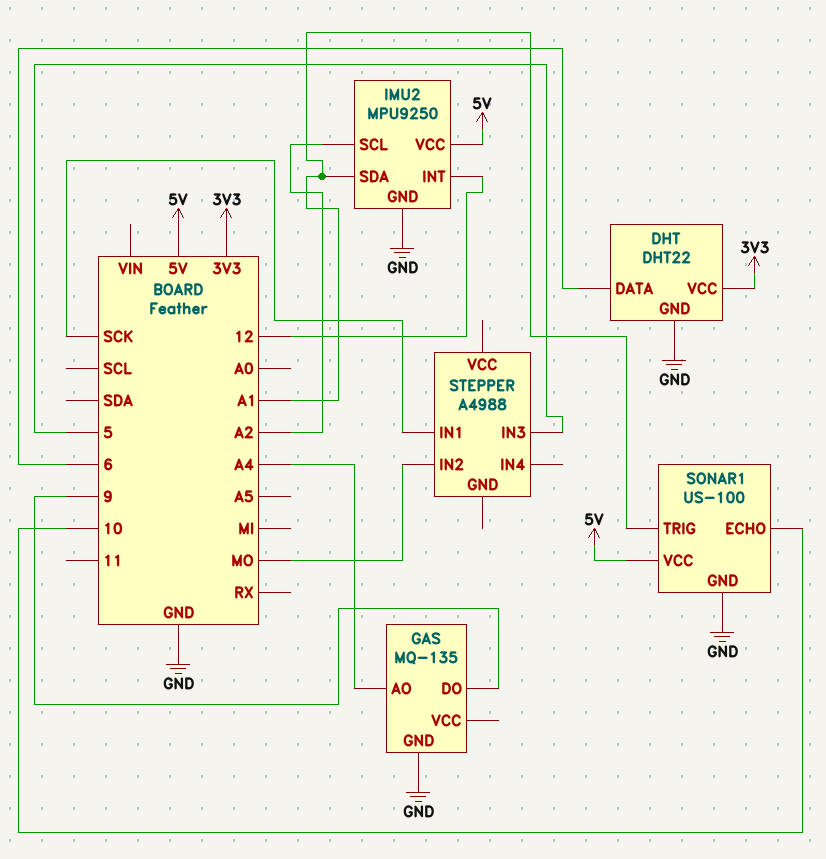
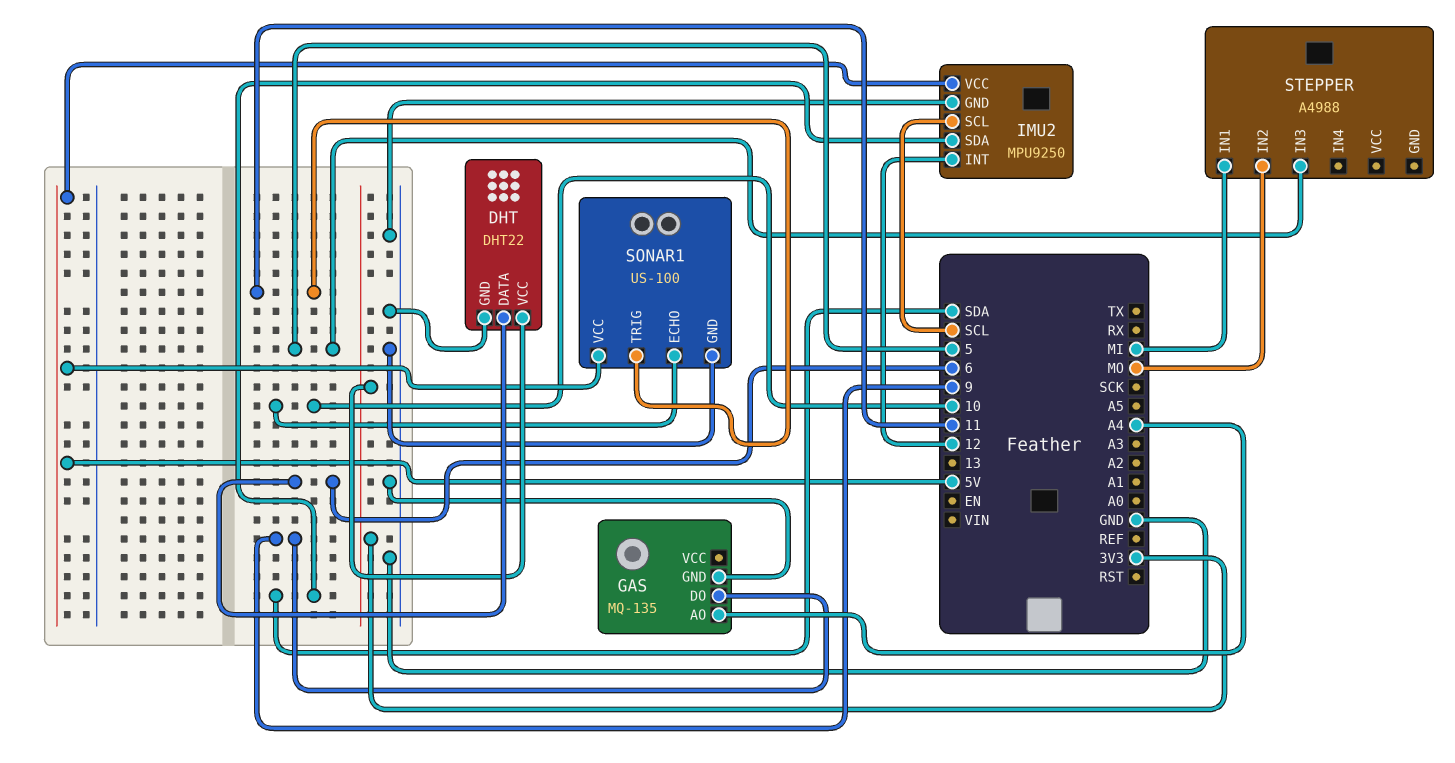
IMU2 pin SCL: A2 -> SCL
IMU2 pin SDA: A1 -> SDA
SONAR1 pin TRIG: A1 -> 11
STEPPER pin IN1: SCK -> MI

